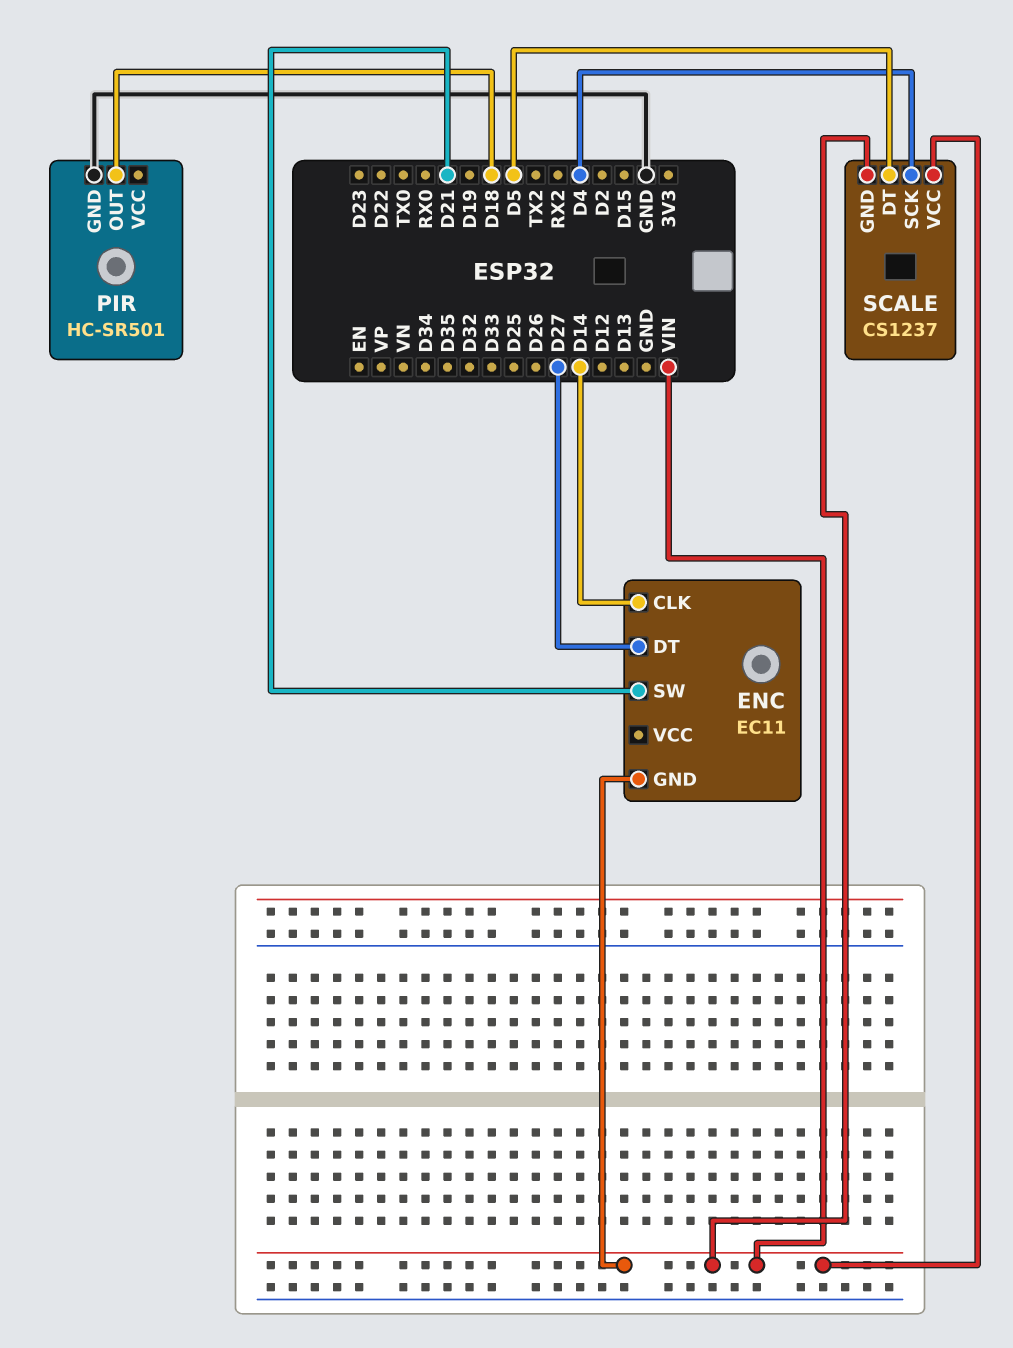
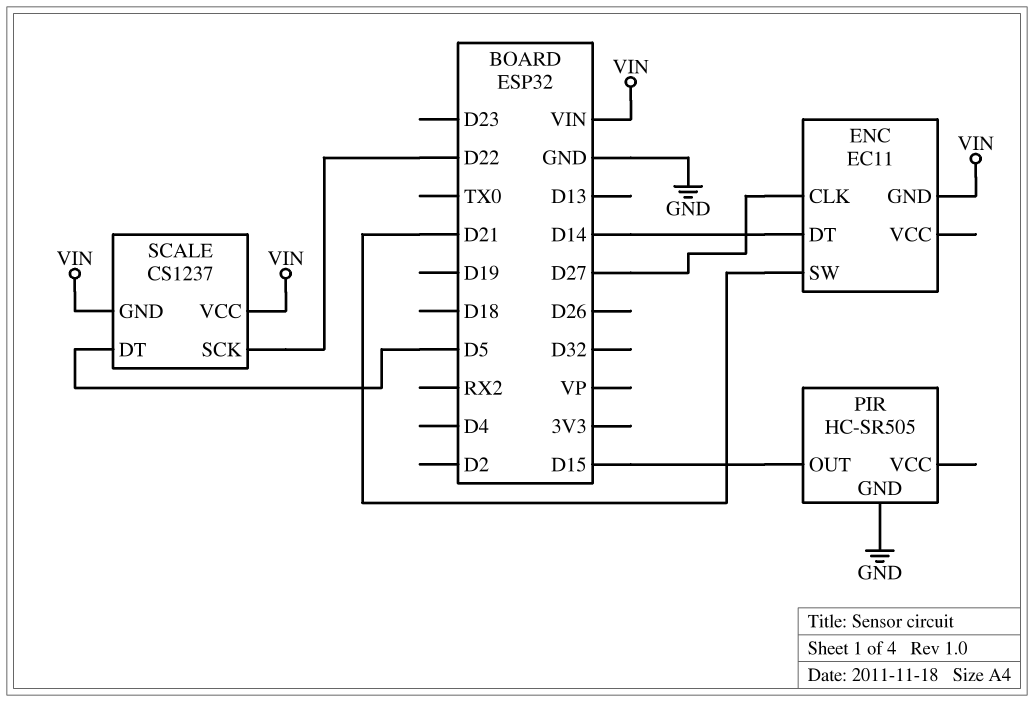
ENC pin CLK: D14 -> D27
ENC pin DT: D27 -> D14
PIR: HC-SR501 -> HC-SR505
PIR pin OUT: D18 -> D15
SCALE pin SCK: D4 -> D22

